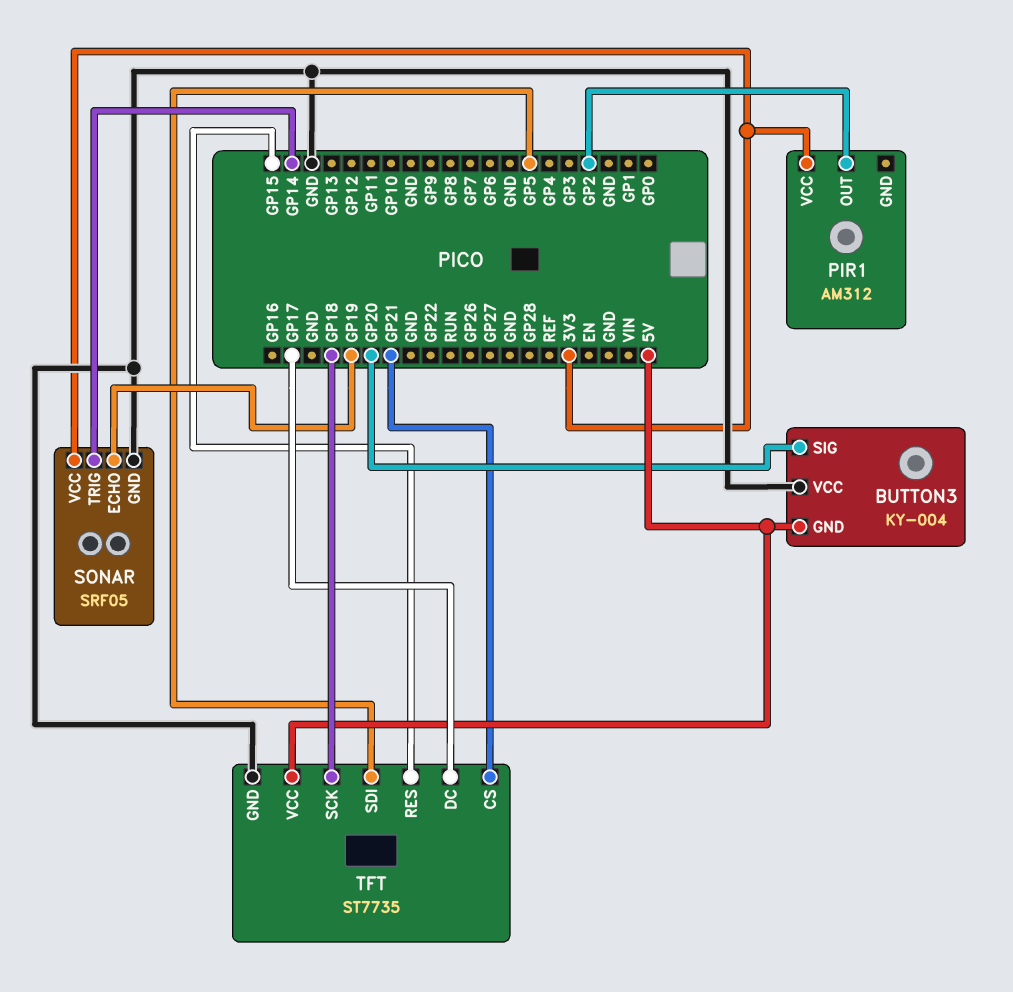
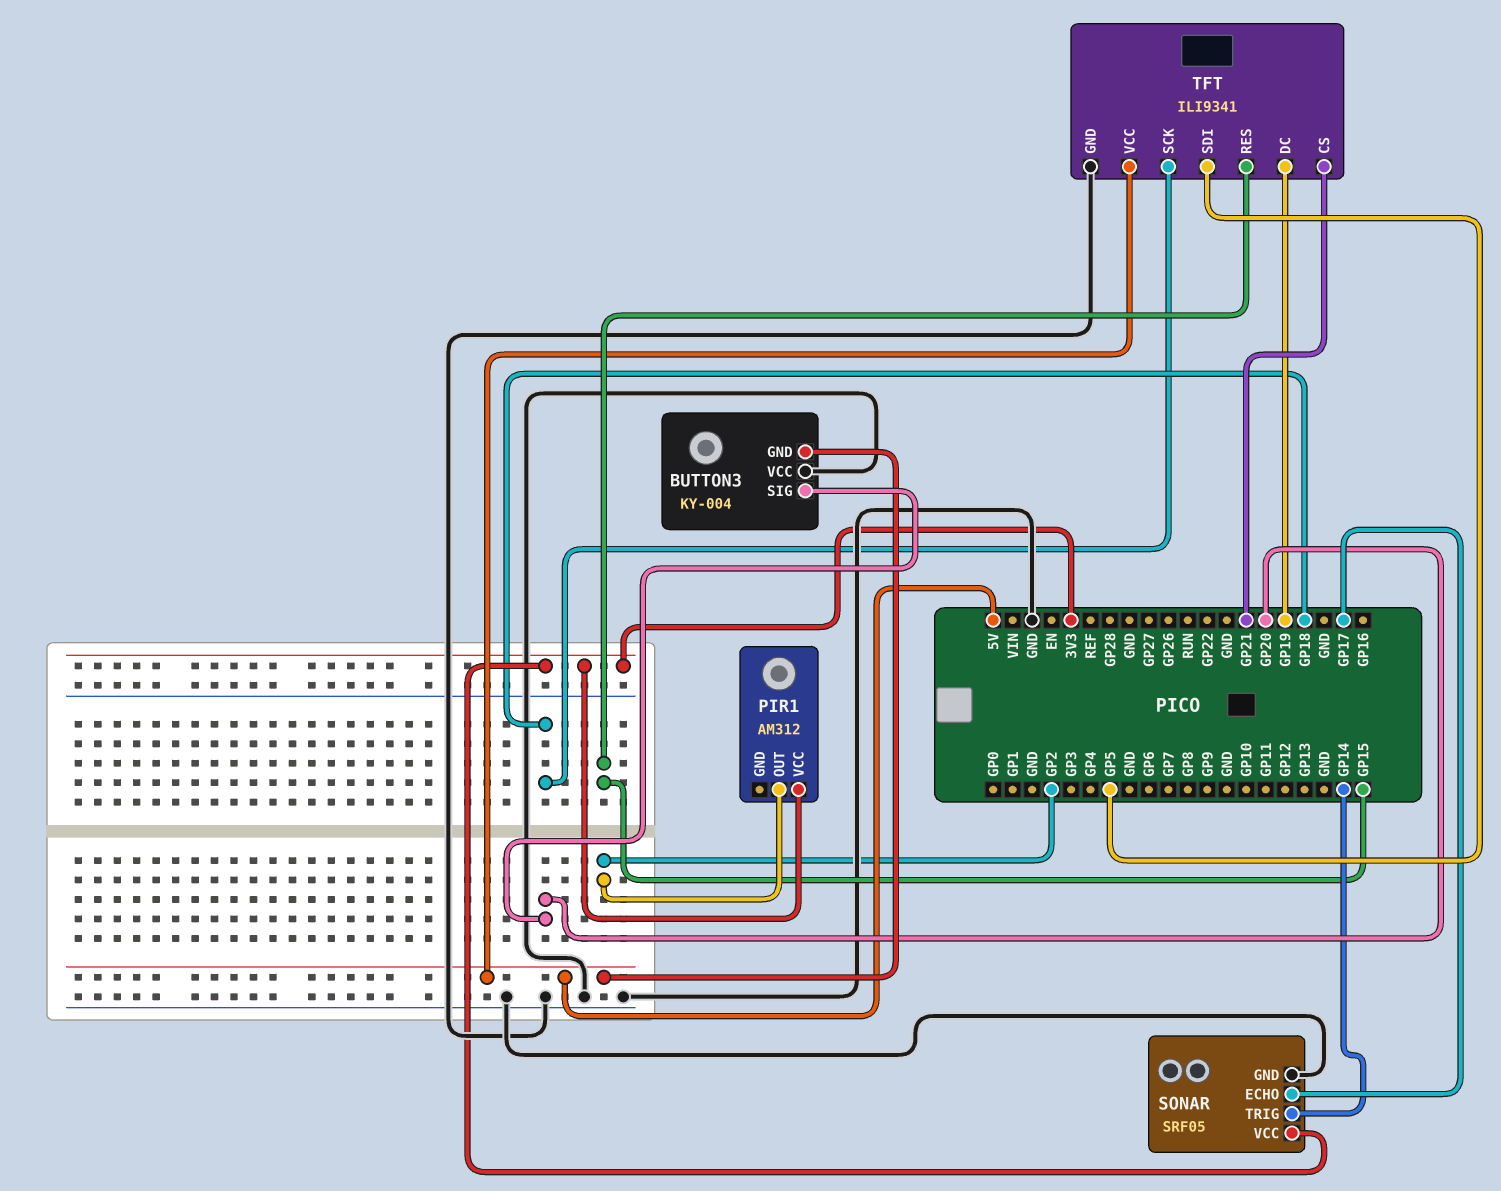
SONAR pin ECHO: GP19 -> GP17
TFT: ST7735 -> ILI9341
TFT pin DC: GP17 -> GP19

